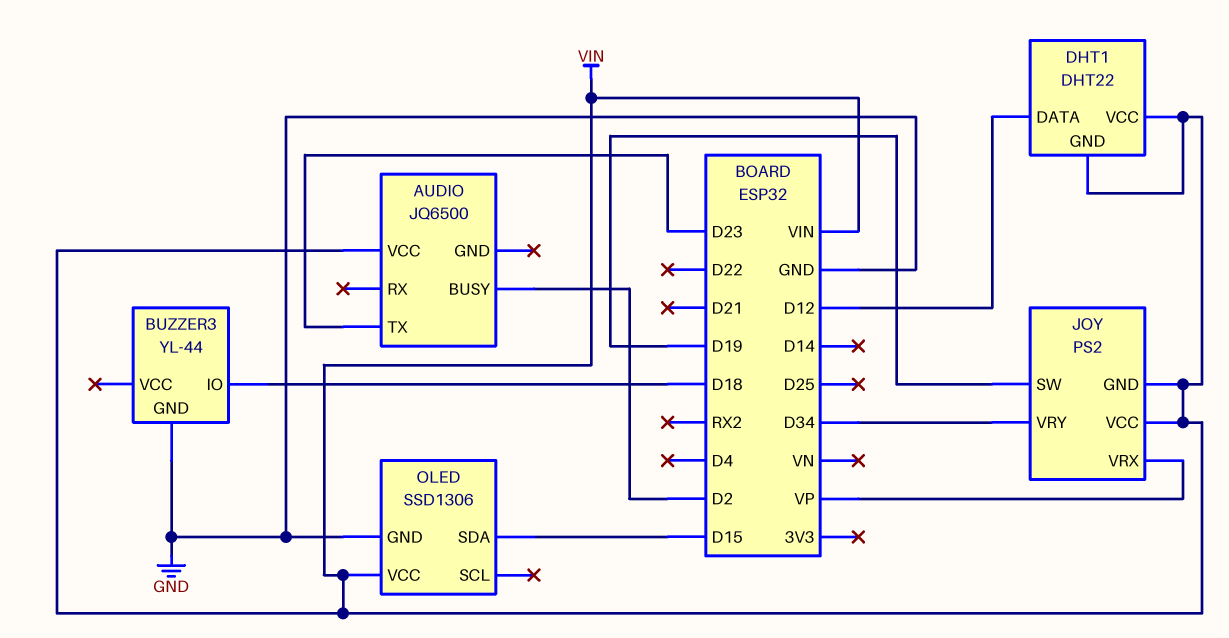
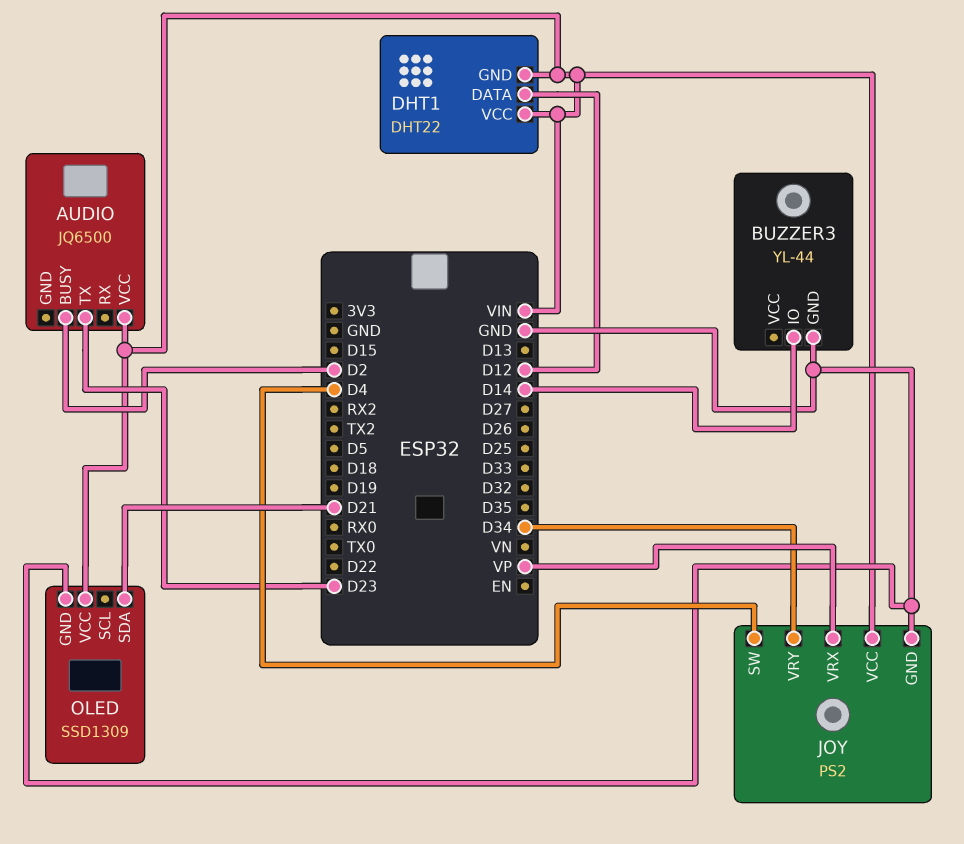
BUZZER3 pin IO: D18 -> D14
JOY pin GND: VIN -> GND
JOY pin SW: D19 -> D4
OLED: SSD1306 -> SSD1309
OLED pin SDA: D15 -> D21

